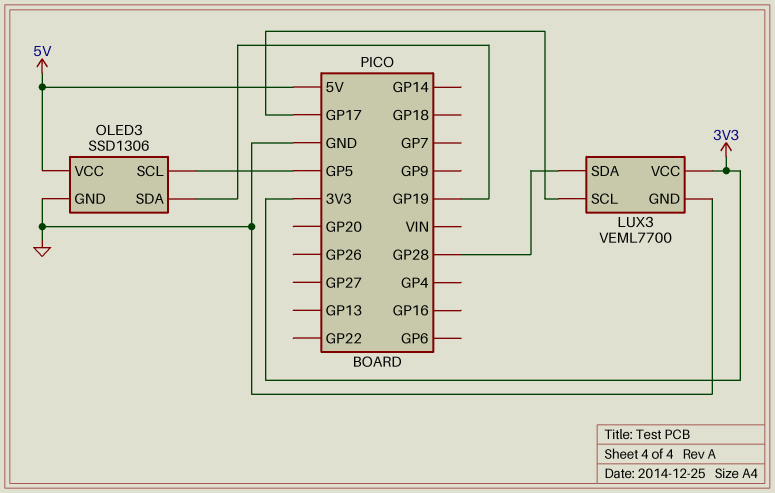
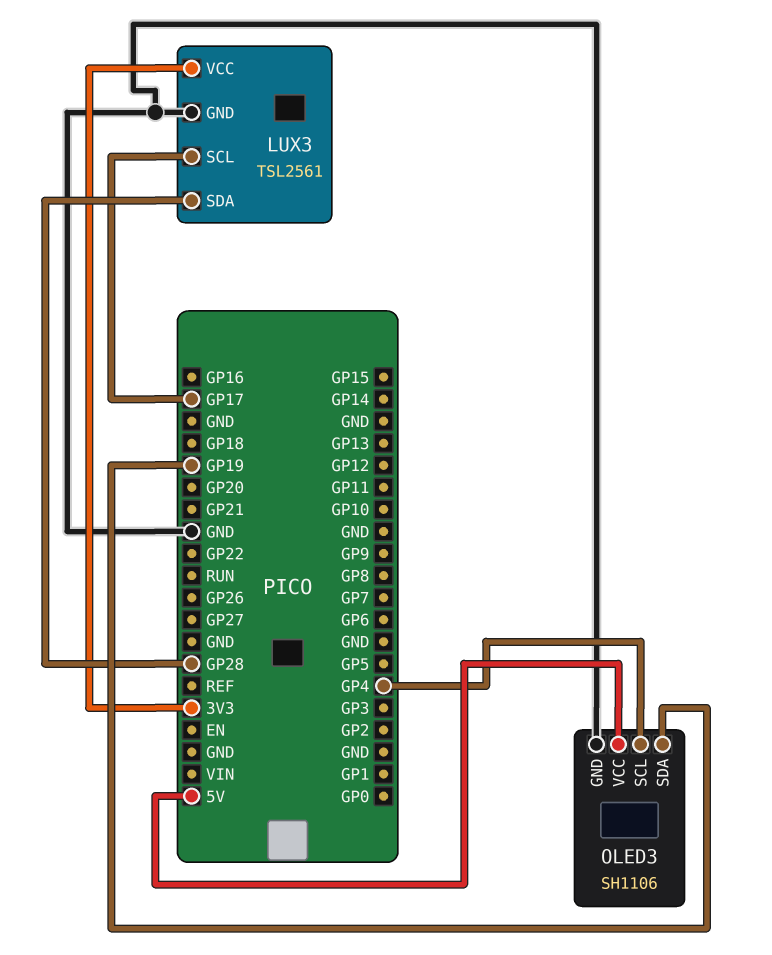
LUX3: VEML7700 -> TSL2561
OLED3: SSD1306 -> SH1106
OLED3 pin SCL: GP5 -> GP4

